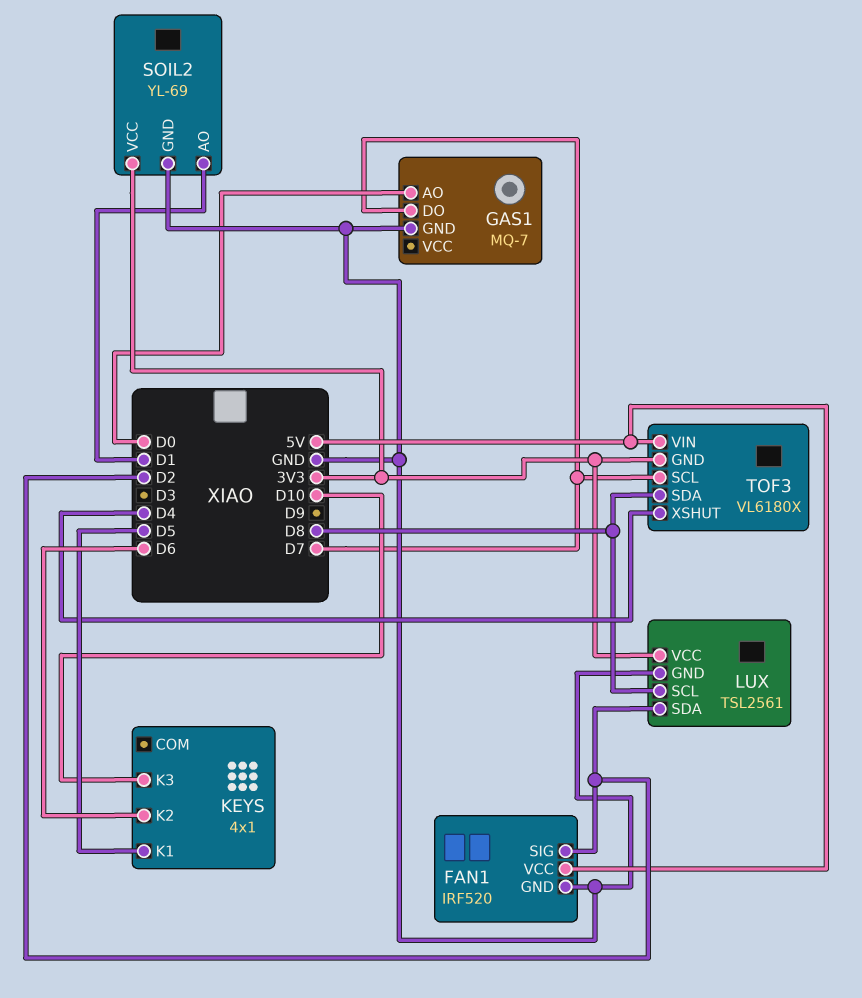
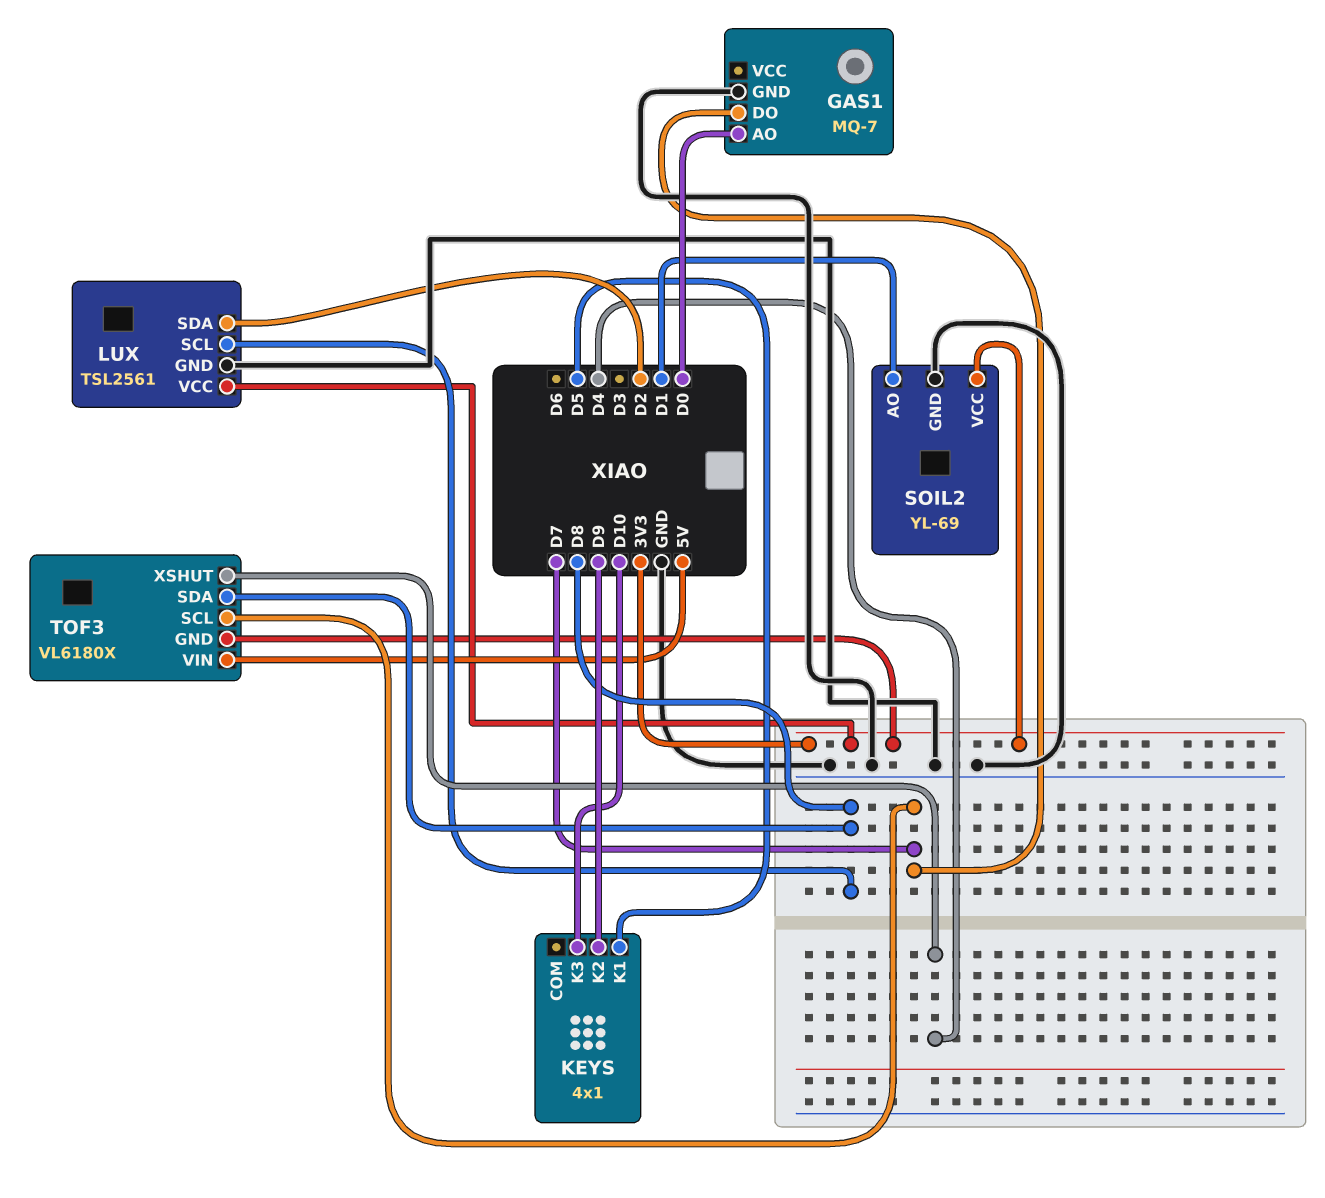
FAN1: IRF520 -> none
FAN1 pin GND: GND -> none
FAN1 pin SIG: D2 -> none
FAN1 pin VCC: 5V -> none
KEYS pin K2: D6 -> D9

